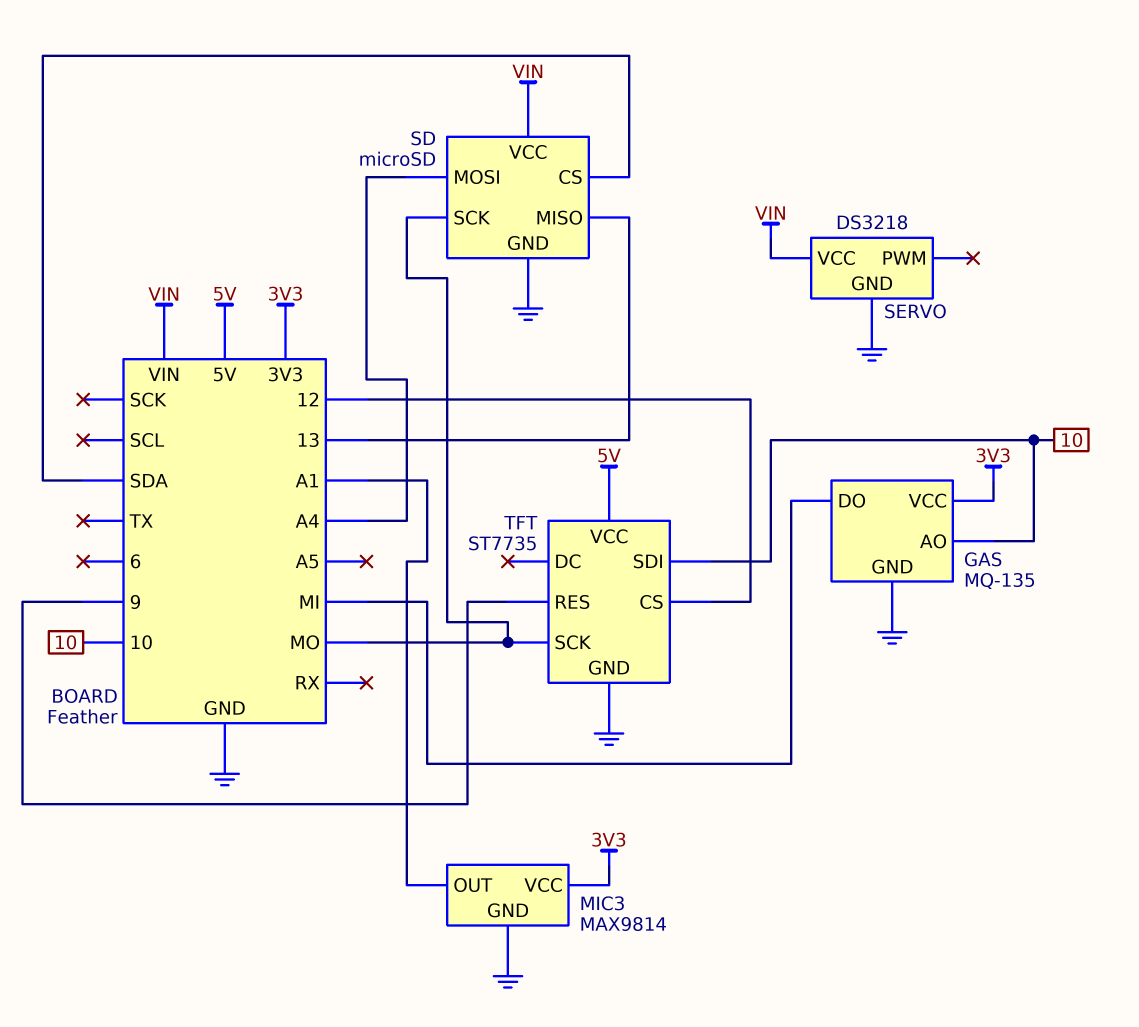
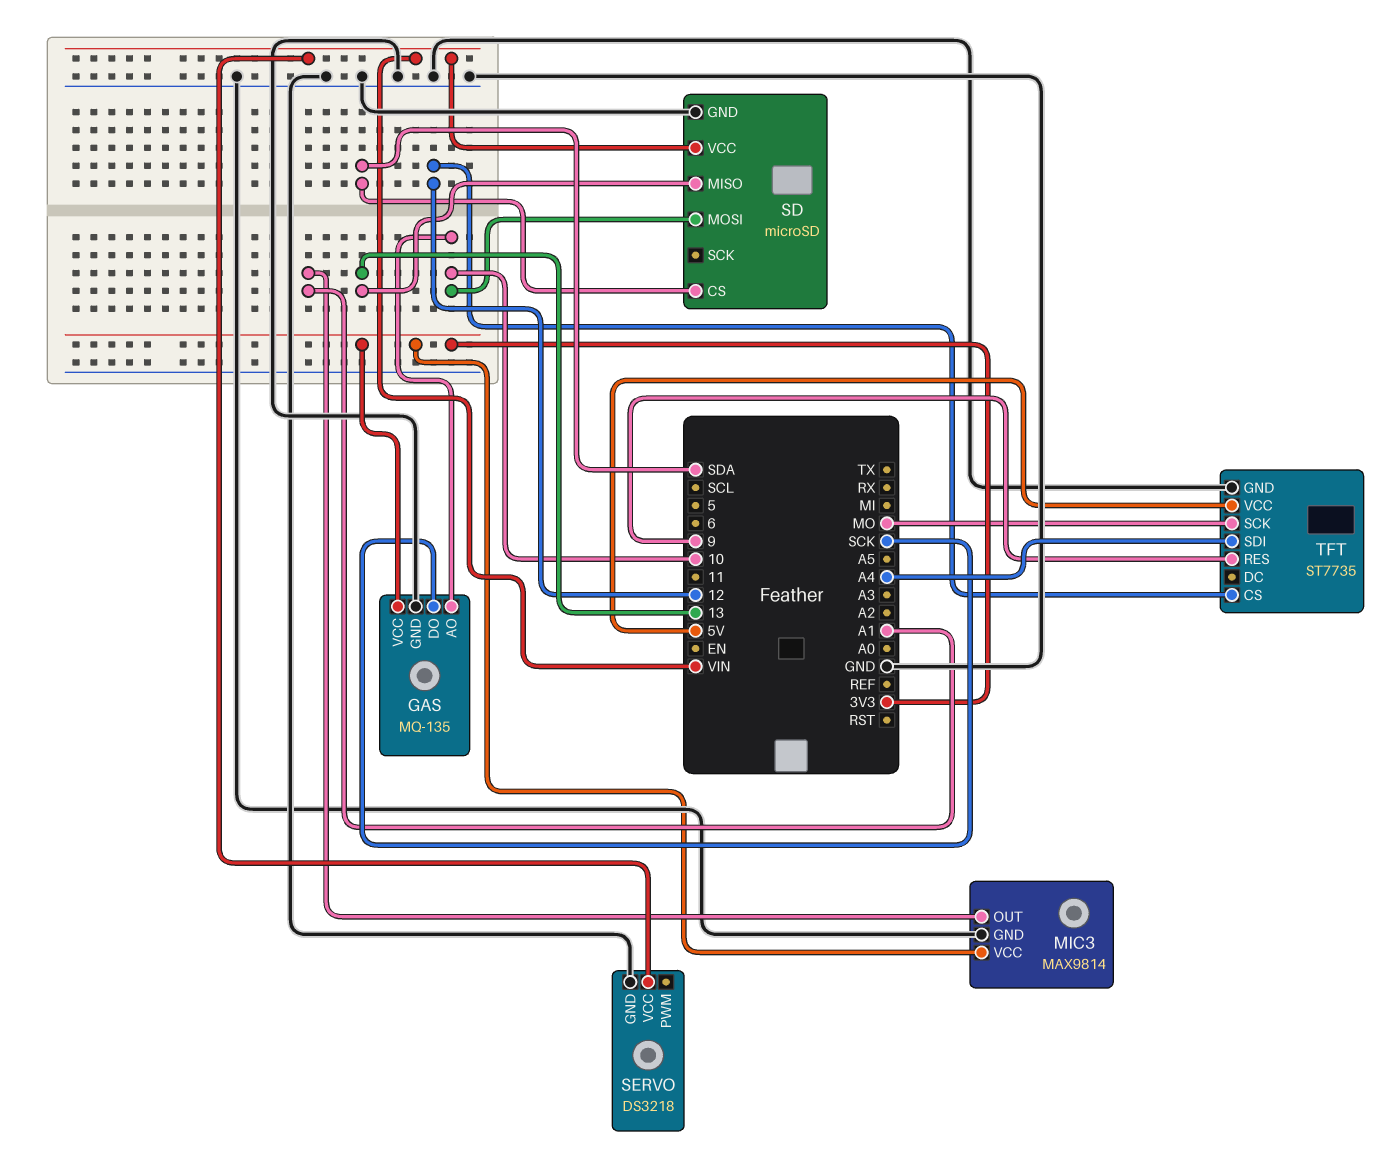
GAS pin DO: MI -> SCK
SD pin MOSI: A4 -> 10
SD pin SCK: MO -> none
TFT pin SDI: 10 -> A4

